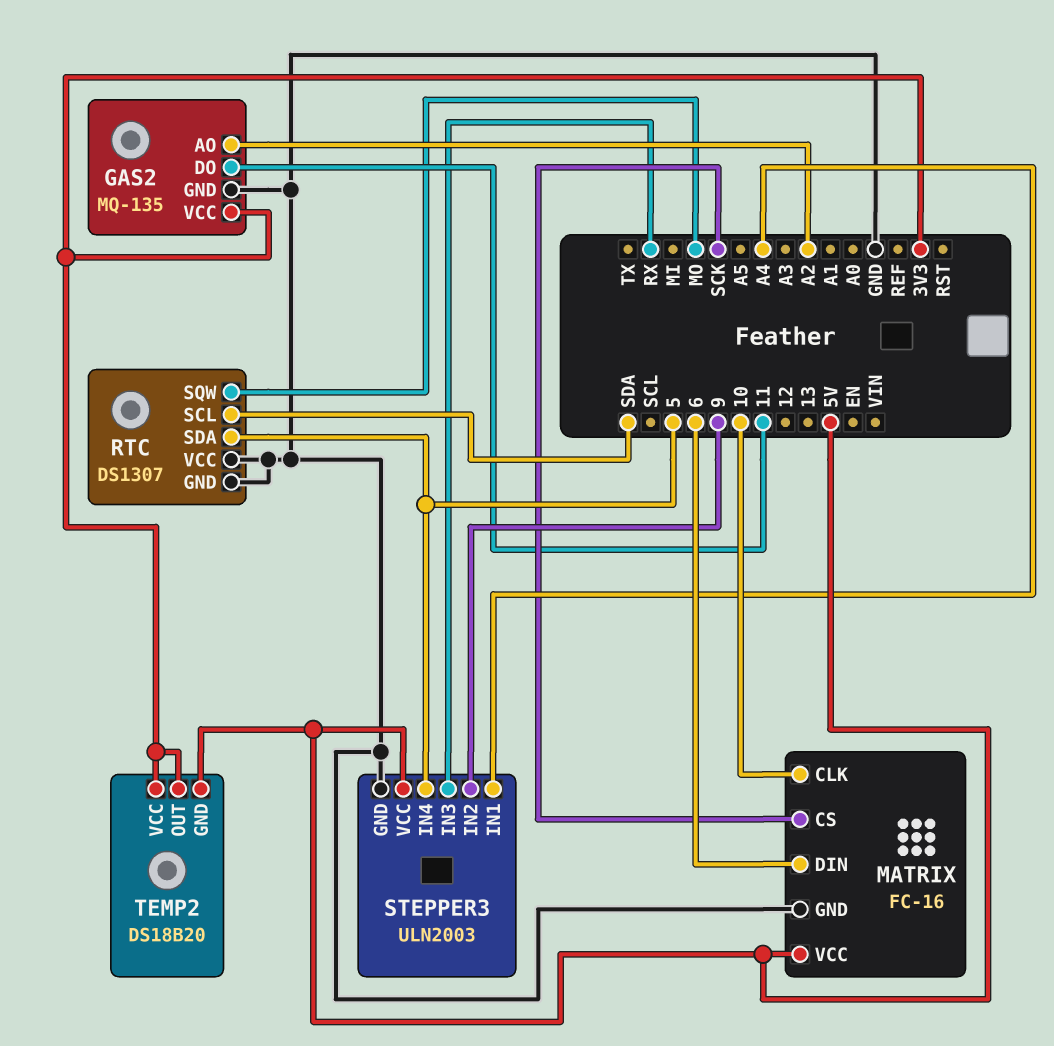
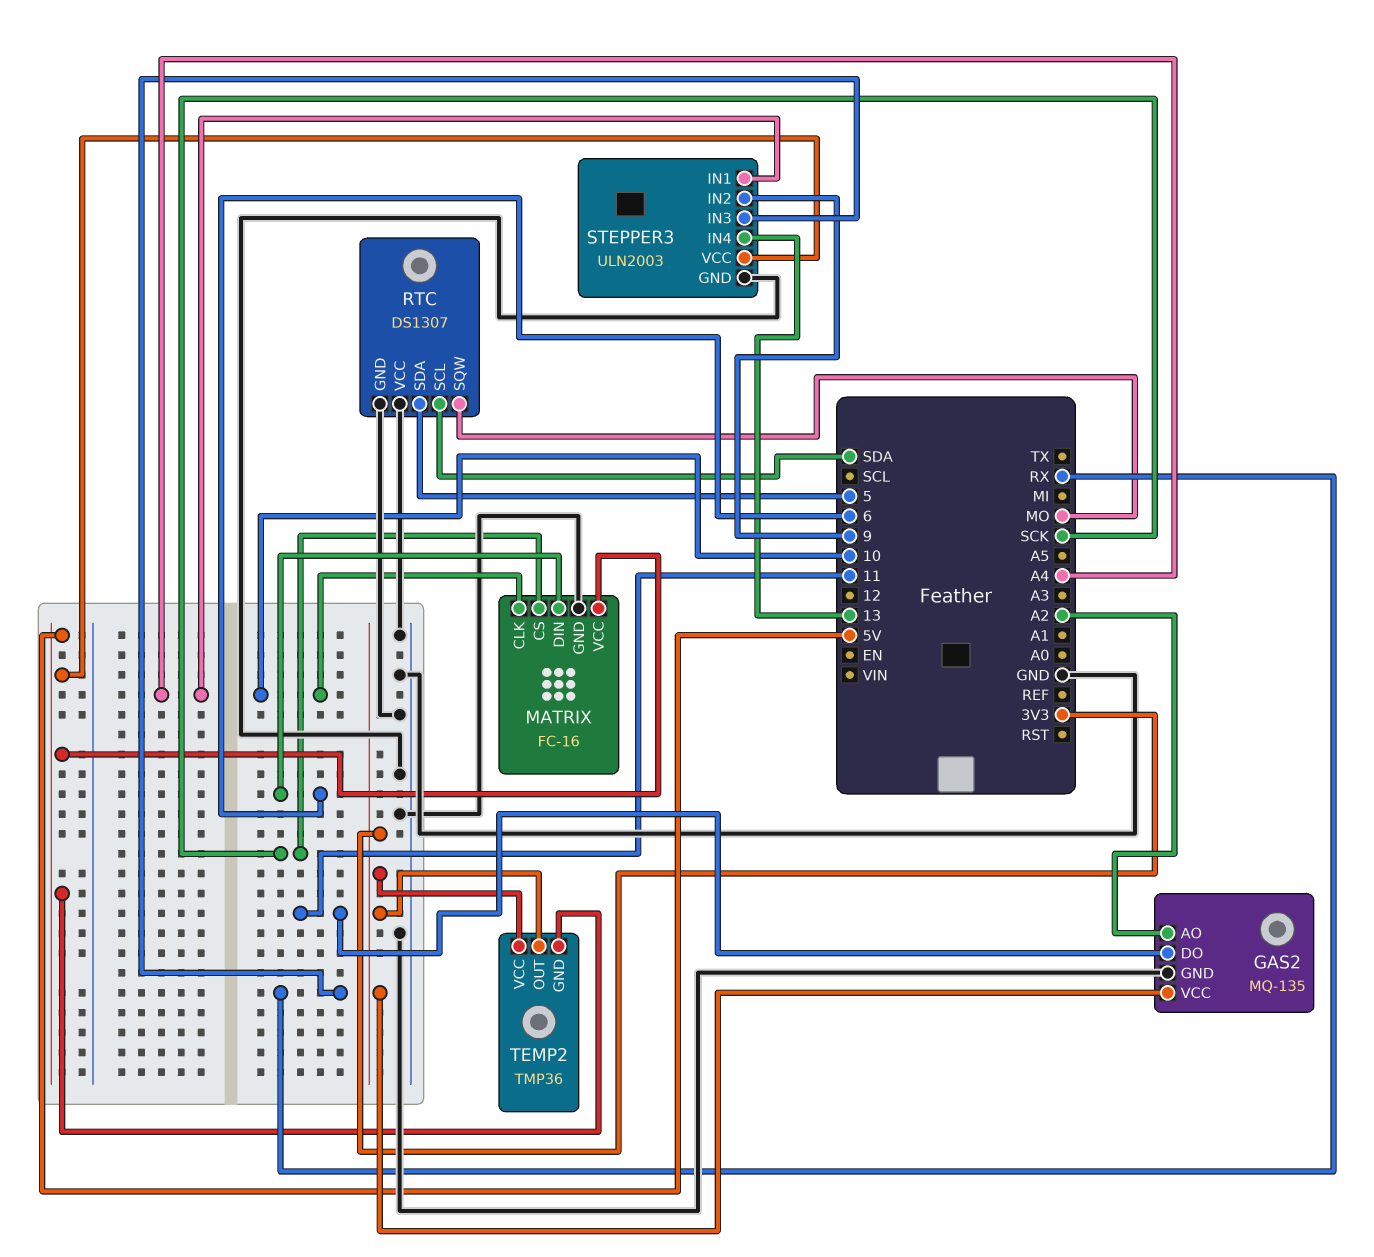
STEPPER3 pin IN4: 5 -> 13
TEMP2: DS18B20 -> TMP36

